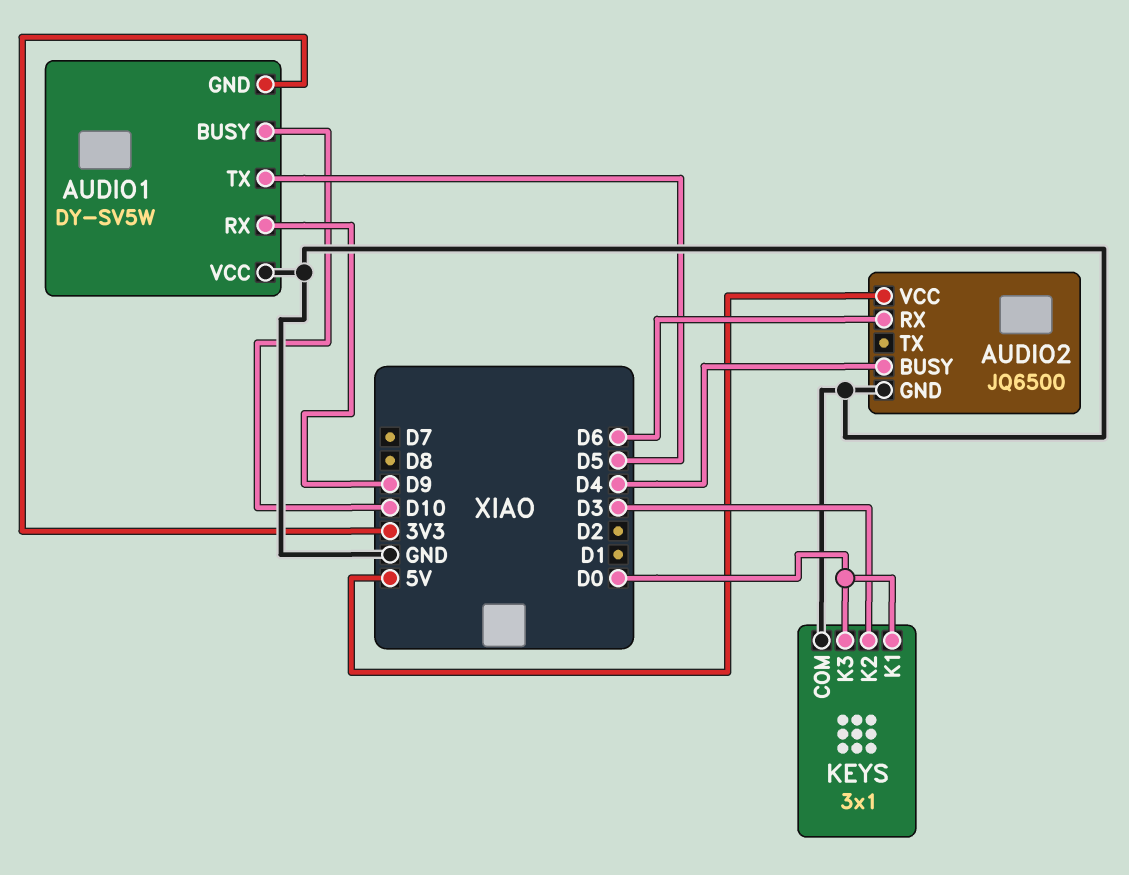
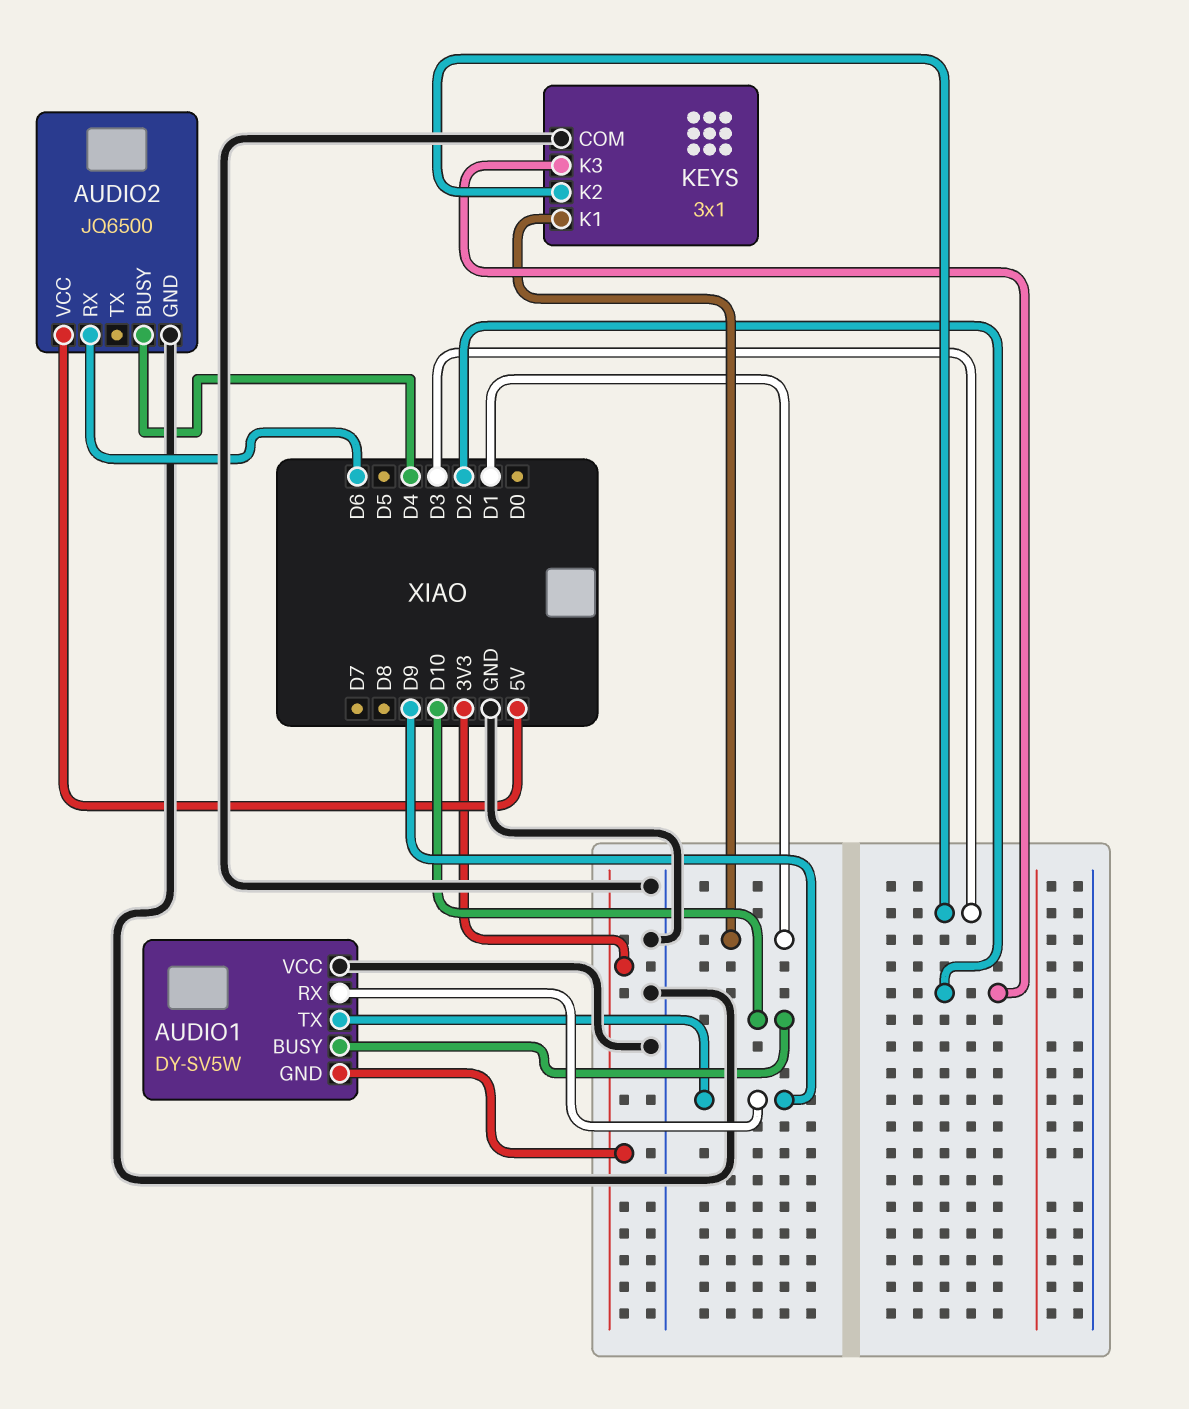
AUDIO1 pin TX: D5 -> D9
KEYS pin K1: D0 -> D1
KEYS pin K3: D0 -> D2

